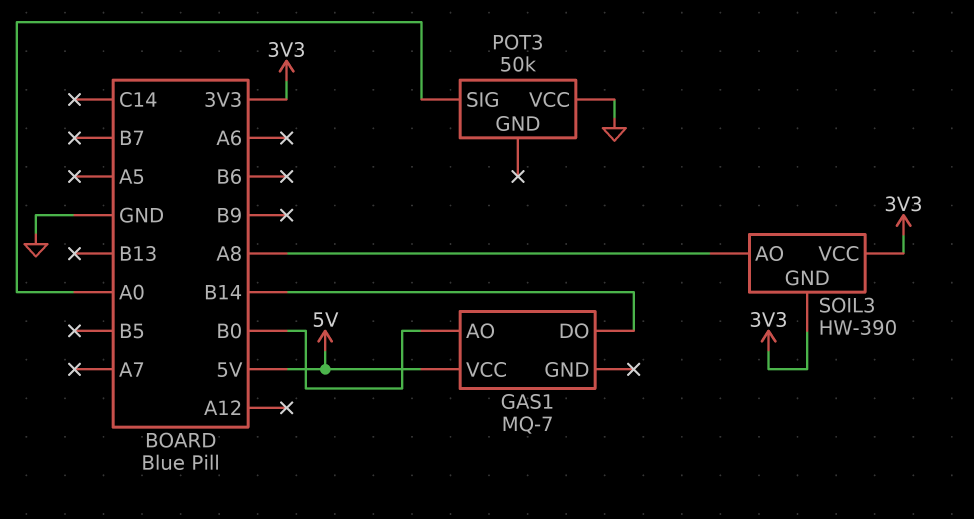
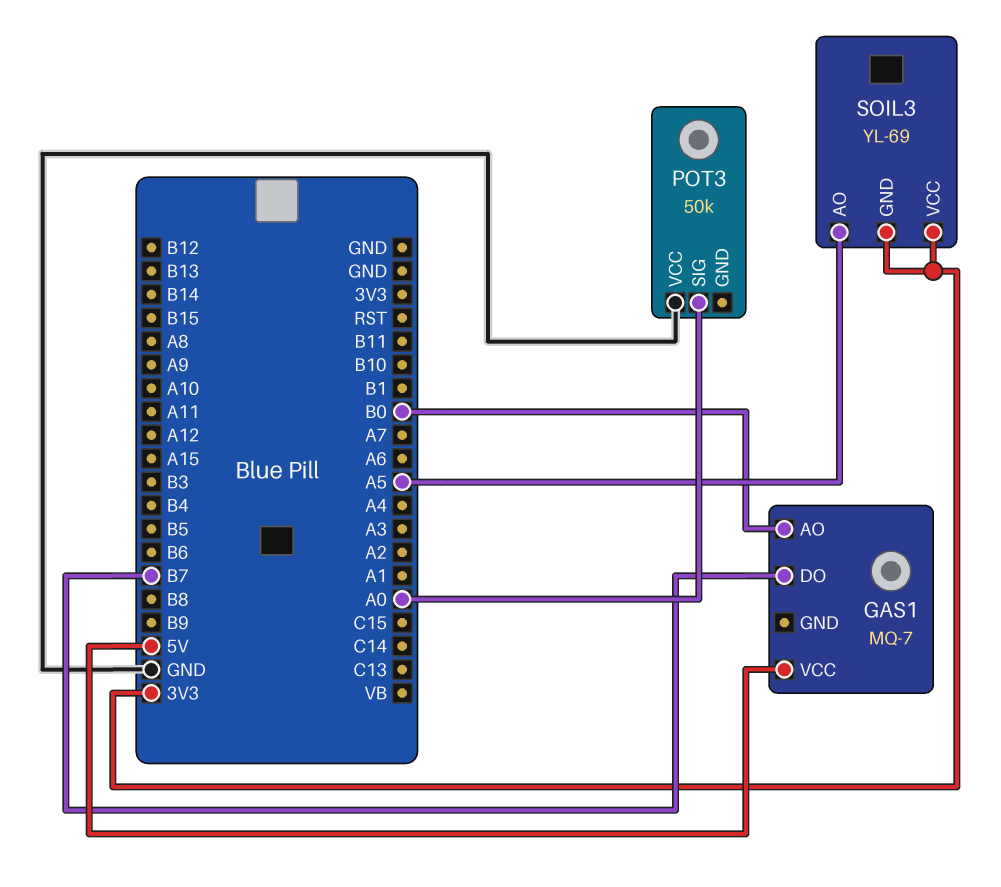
GAS1 pin DO: B14 -> B7
SOIL3: HW-390 -> YL-69
SOIL3 pin AO: A8 -> A5

